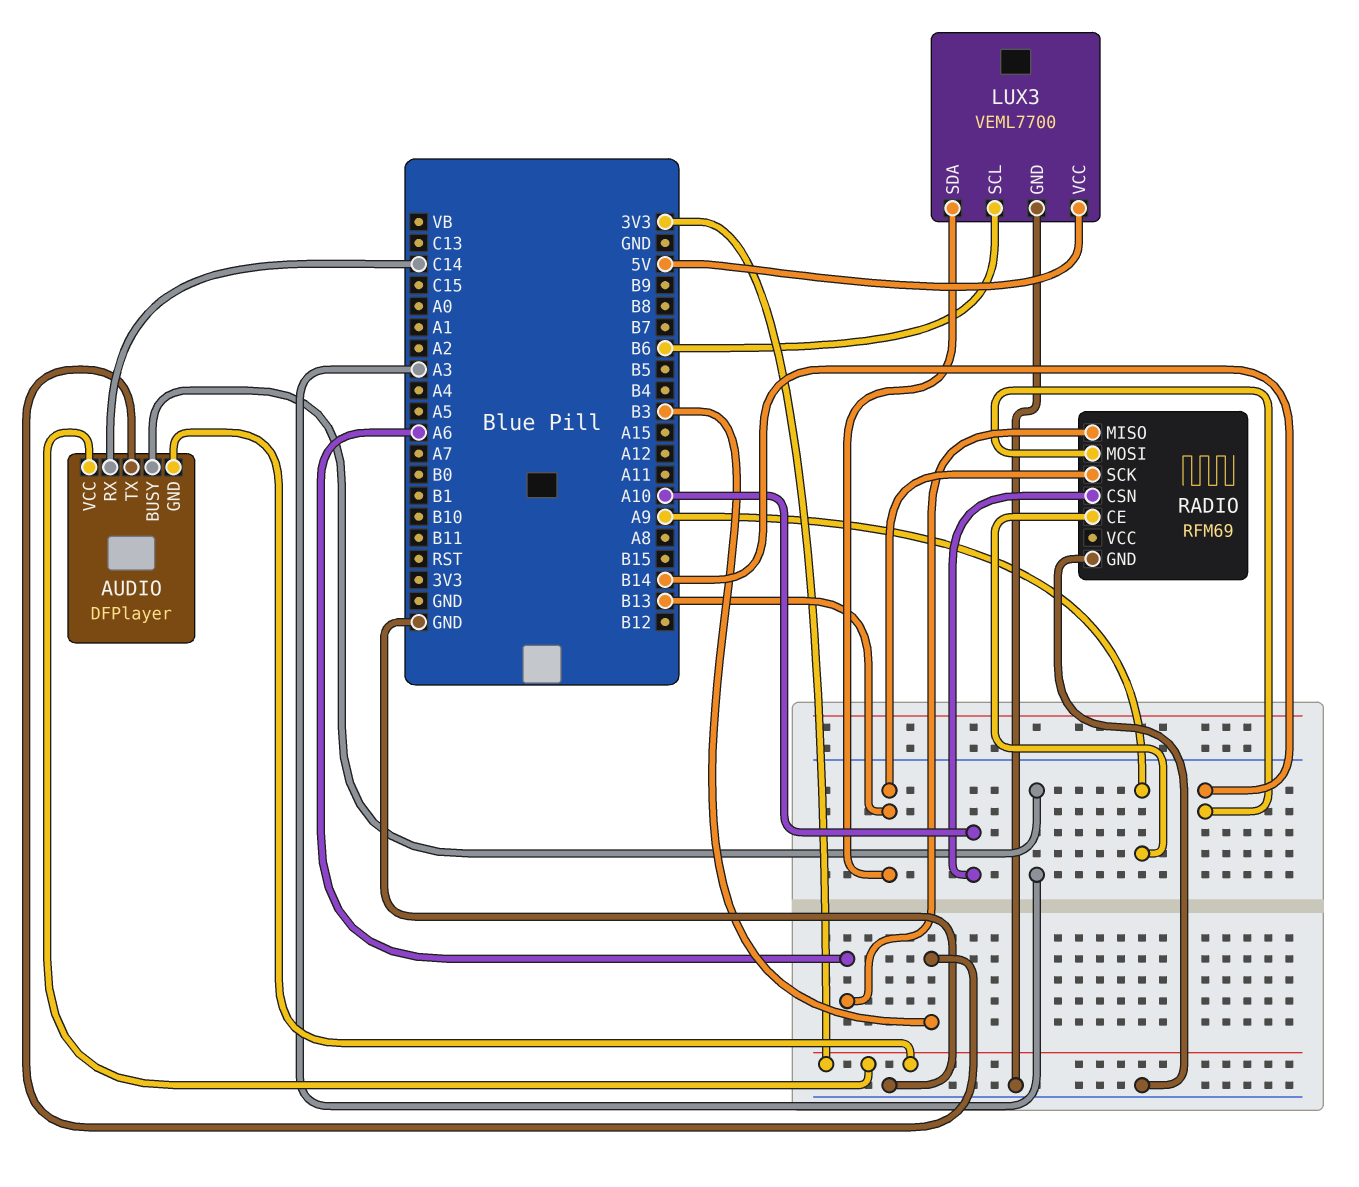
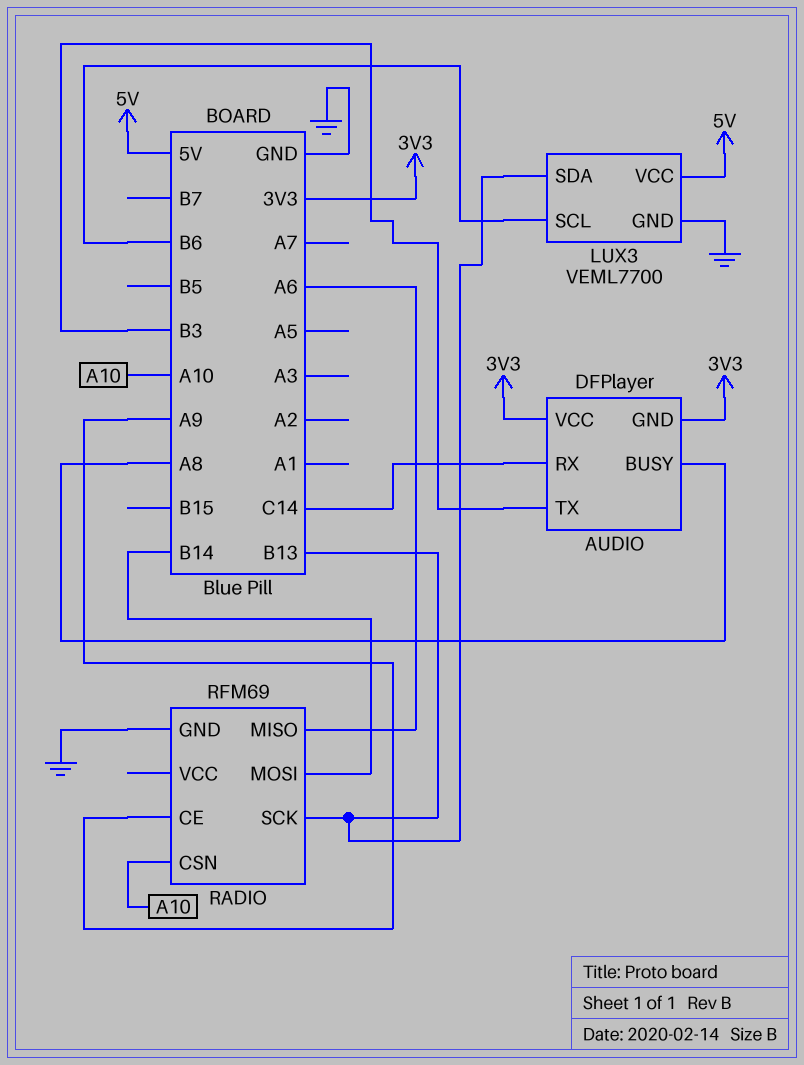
AUDIO pin BUSY: A3 -> A8

